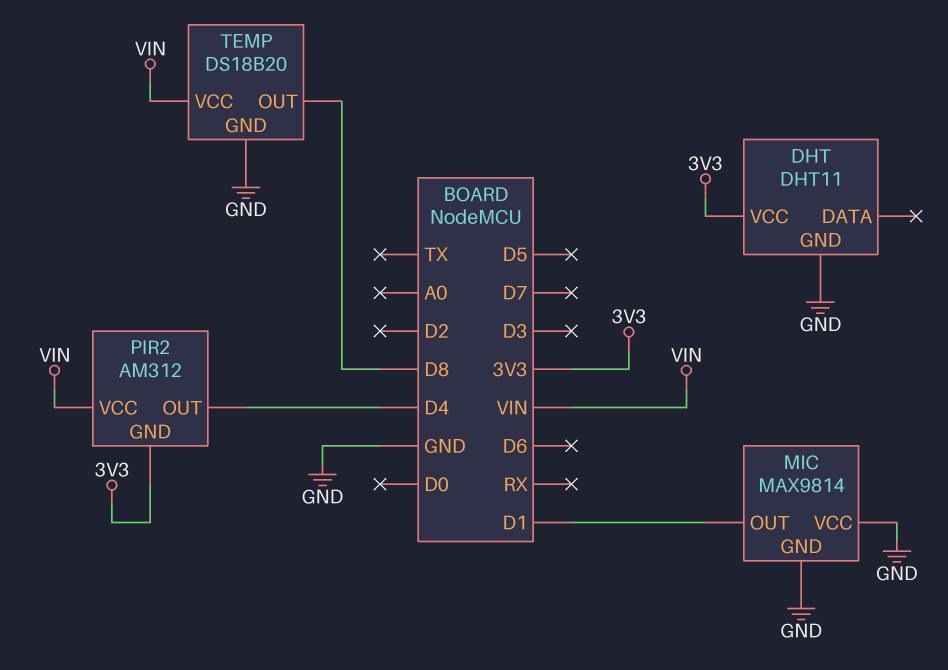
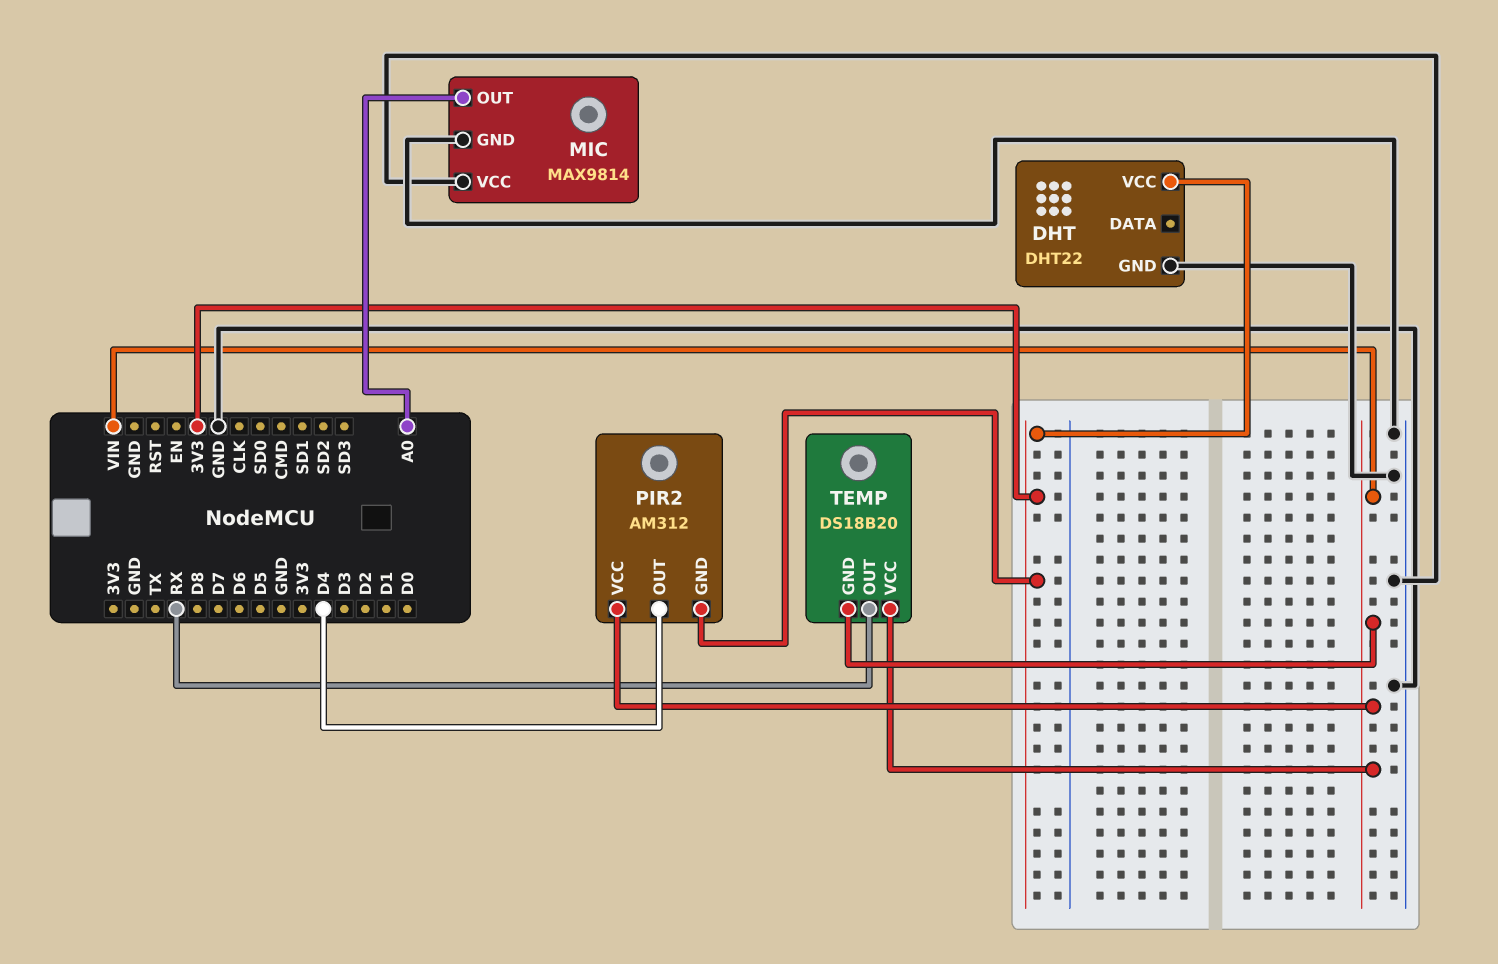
DHT: DHT11 -> DHT22
MIC pin OUT: D1 -> A0
TEMP pin GND: GND -> VIN
TEMP pin OUT: D8 -> RX

